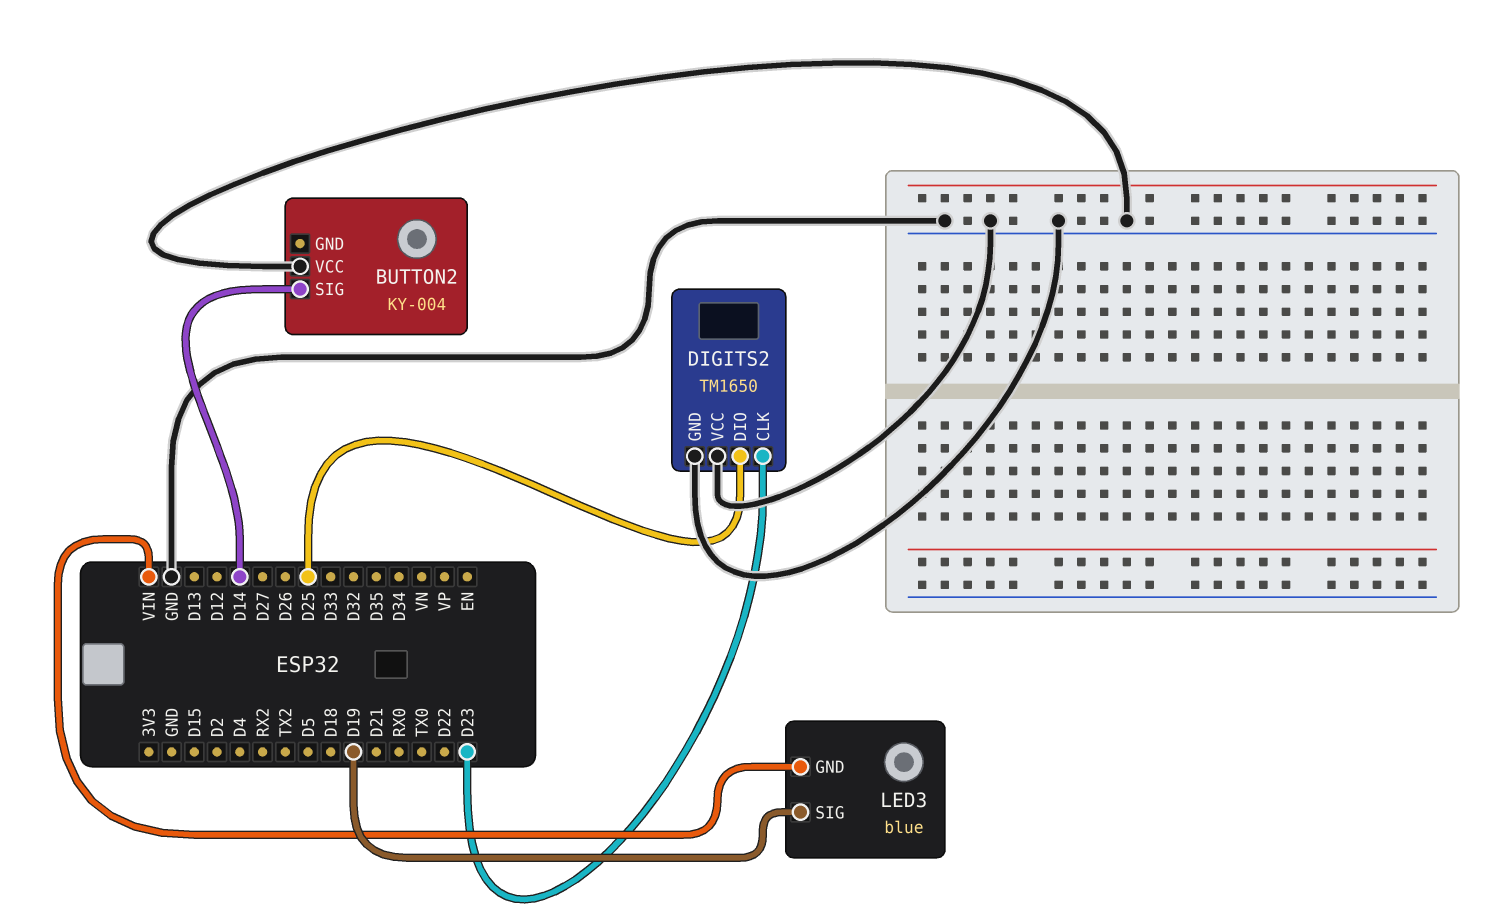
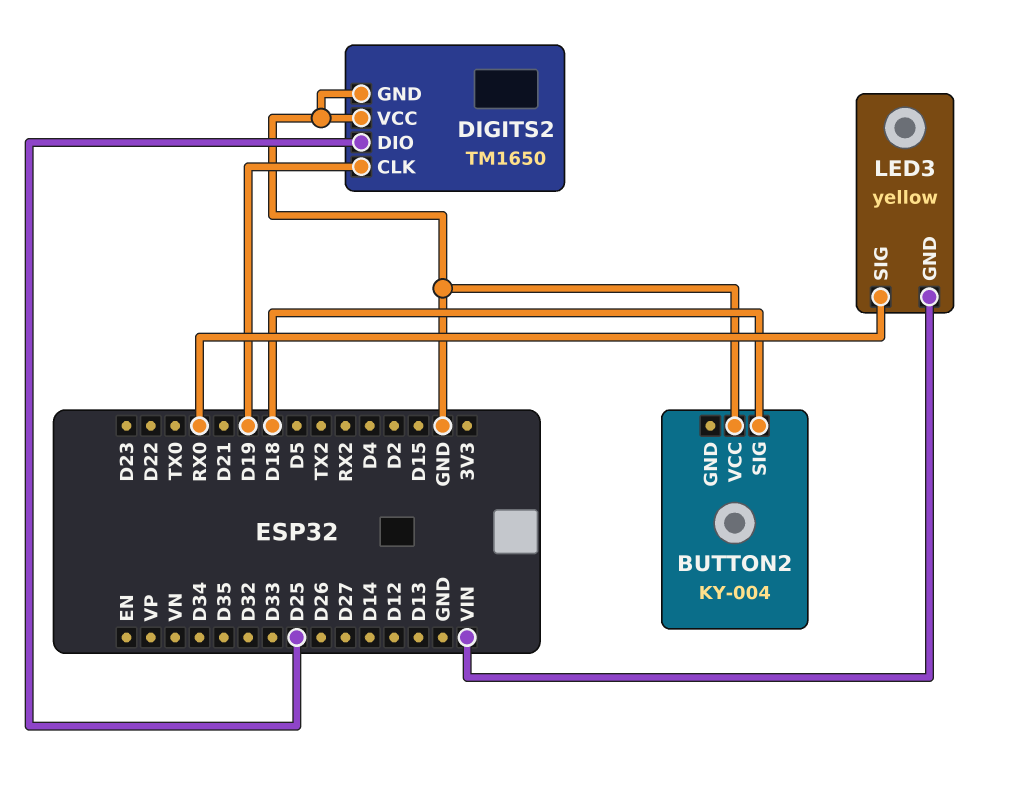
BUTTON2 pin SIG: D14 -> D18
DIGITS2 pin CLK: D23 -> D19
LED3: blue -> yellow
LED3 pin SIG: D19 -> RX0

